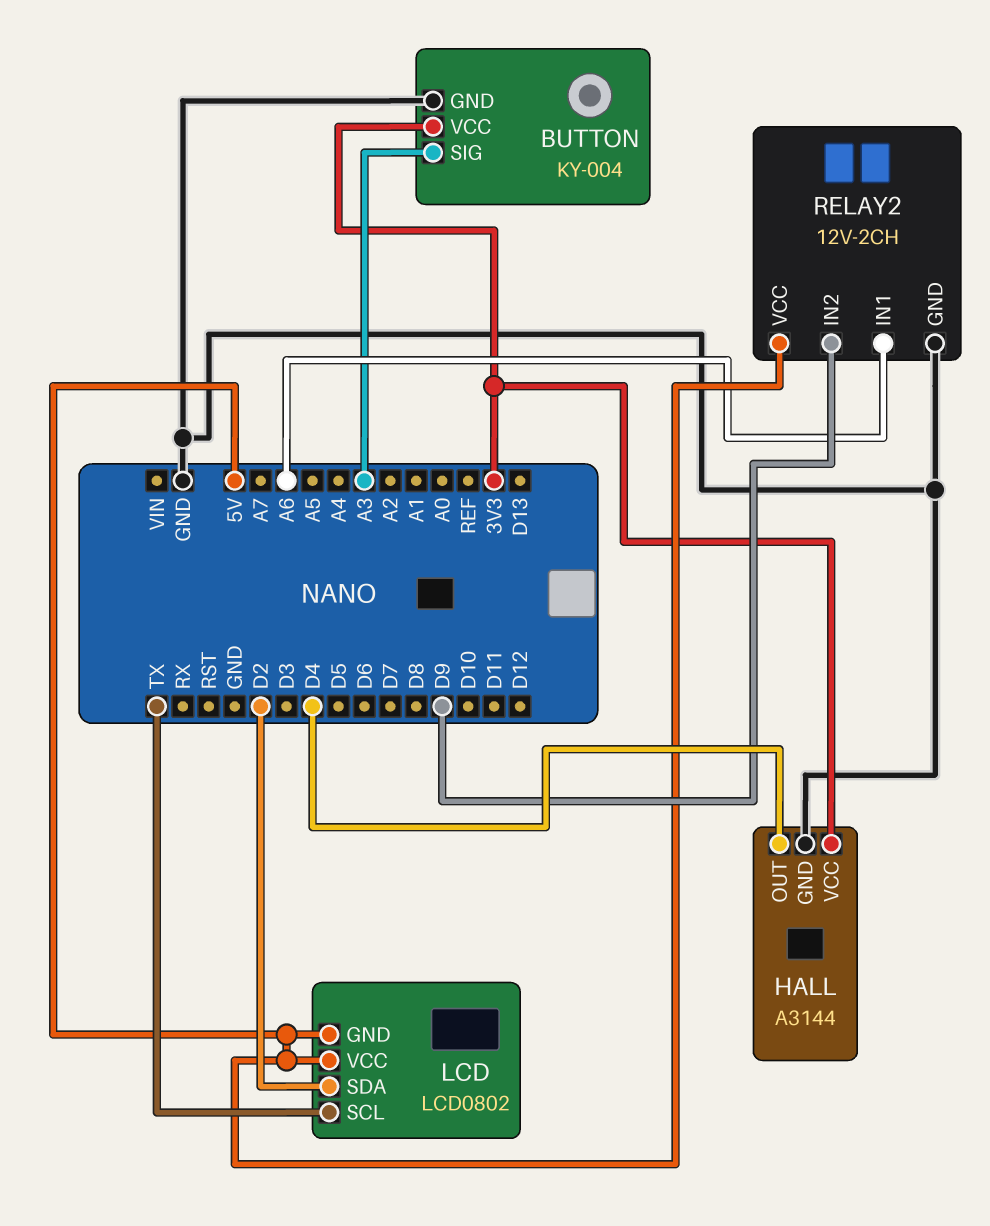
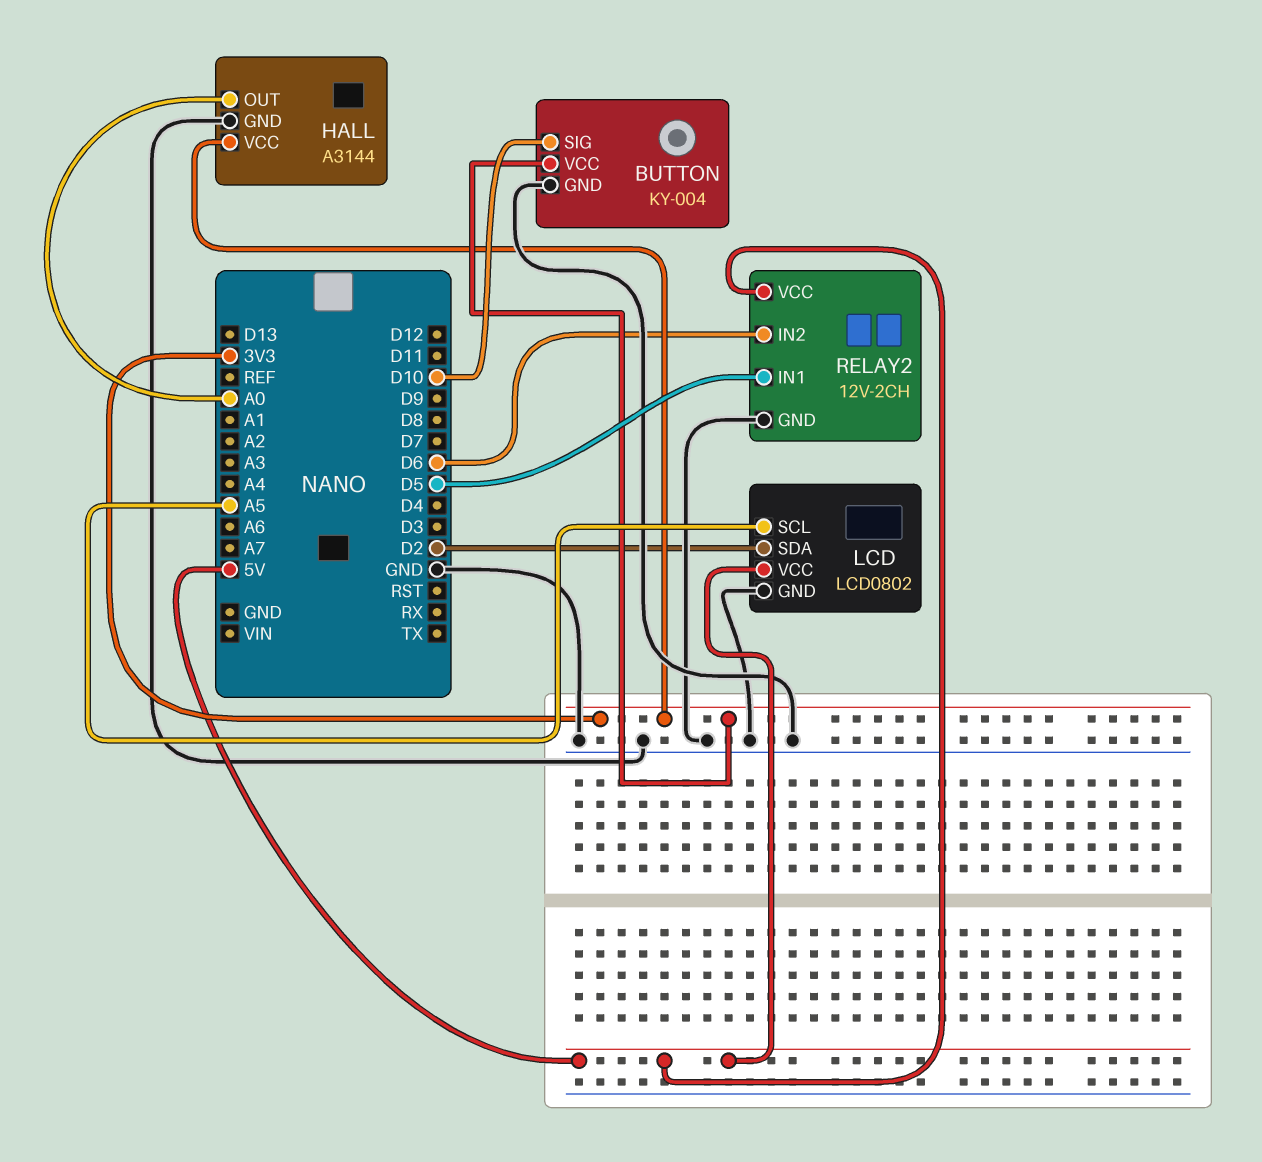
BUTTON pin SIG: A3 -> D10
HALL pin OUT: D4 -> A0
LCD pin GND: 5V -> GND
LCD pin SCL: TX -> A5
RELAY2 pin IN1: A6 -> D5
RELAY2 pin IN2: D9 -> D6

